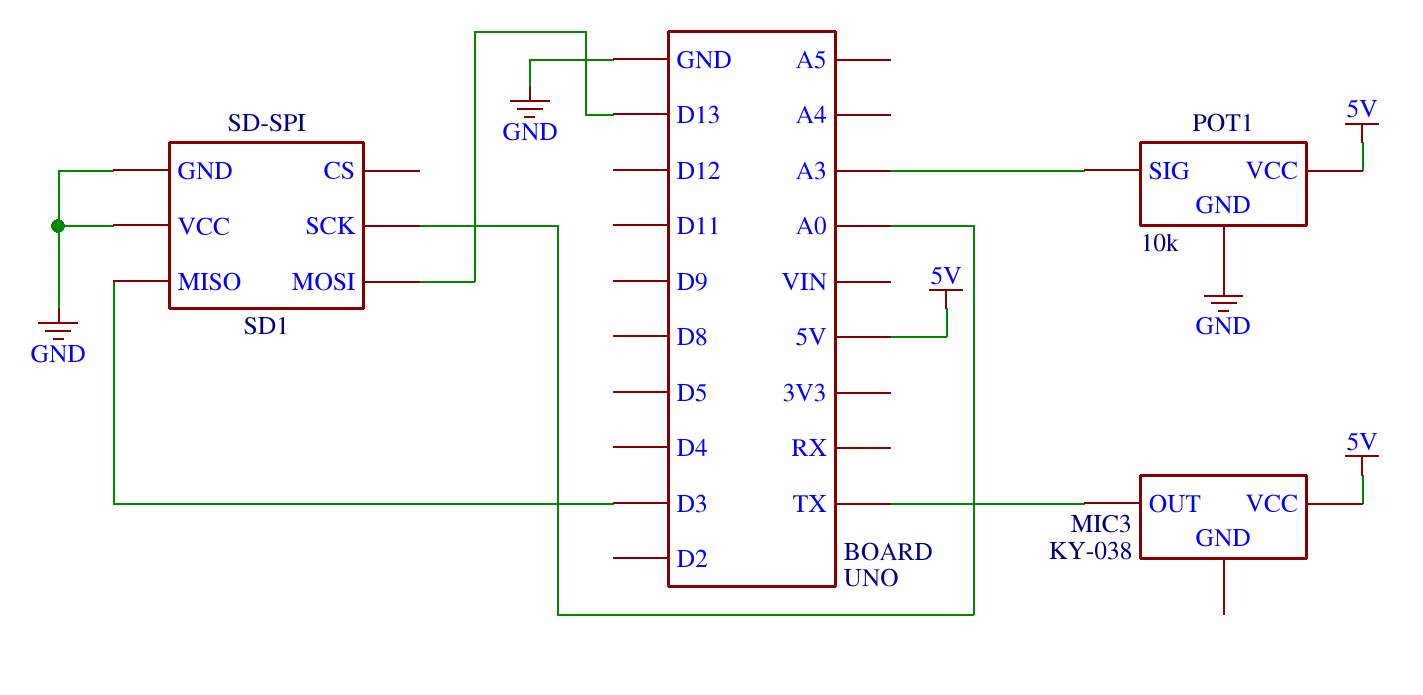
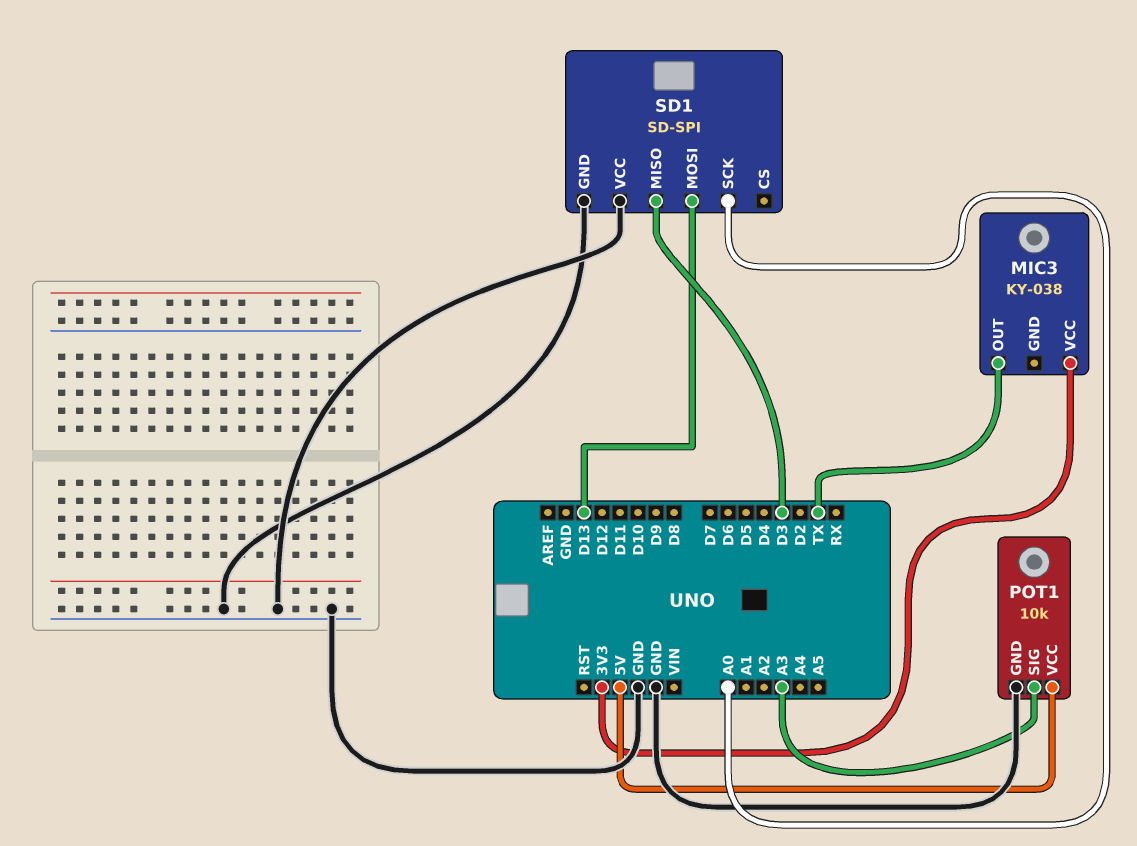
MIC3 pin VCC: 5V -> 3V3

